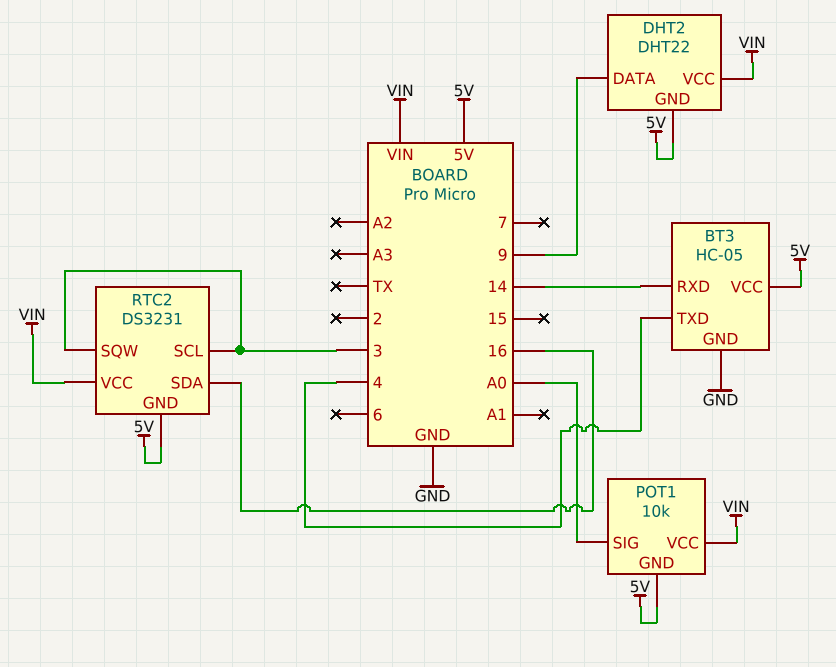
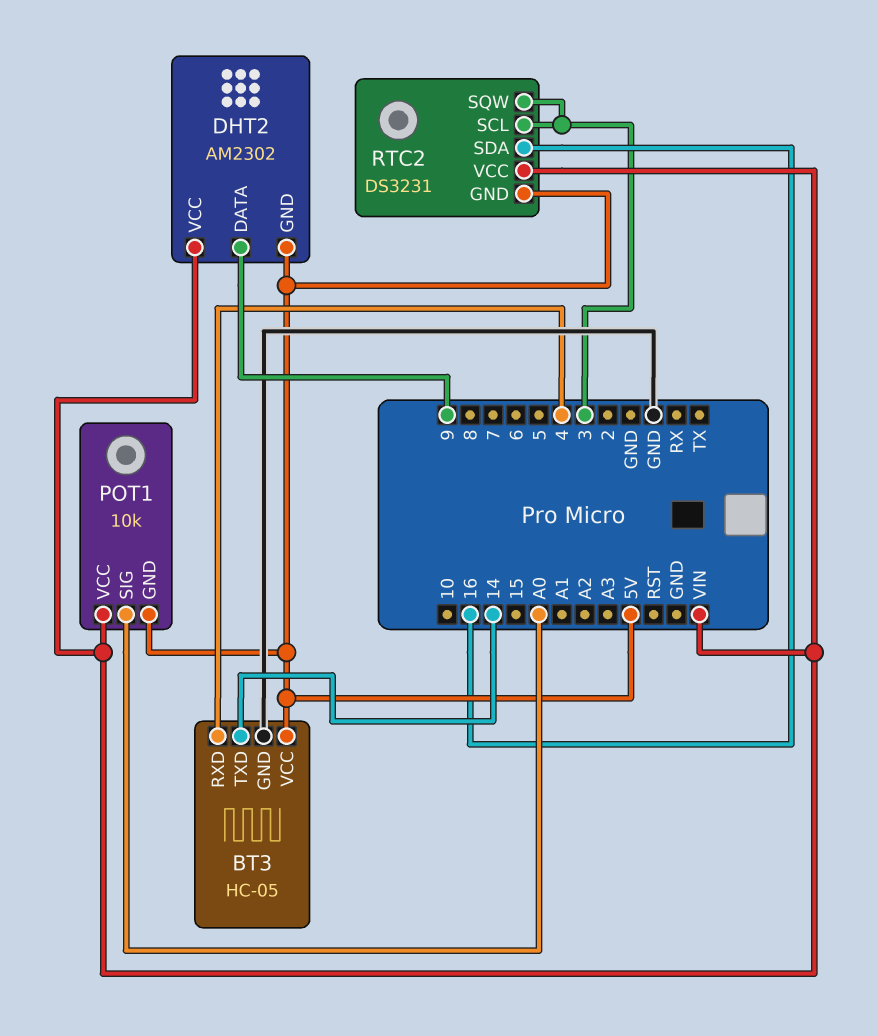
BT3 pin RXD: 14 -> 4
BT3 pin TXD: 4 -> 14
DHT2: DHT22 -> AM2302

